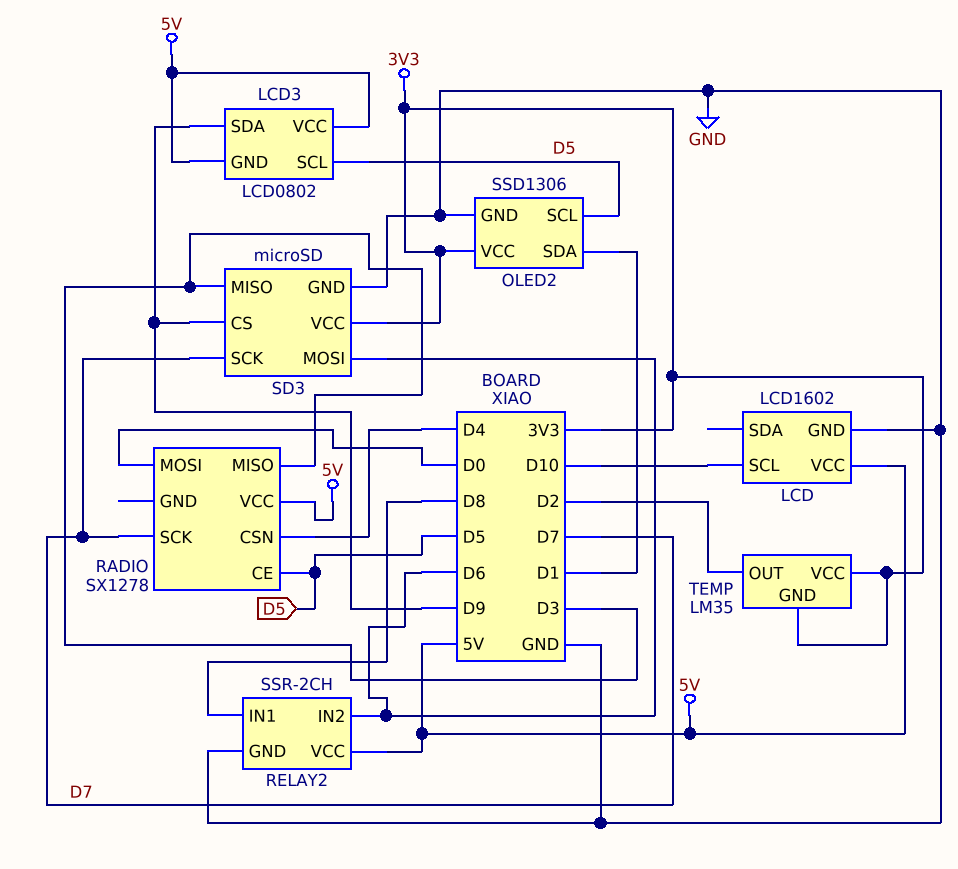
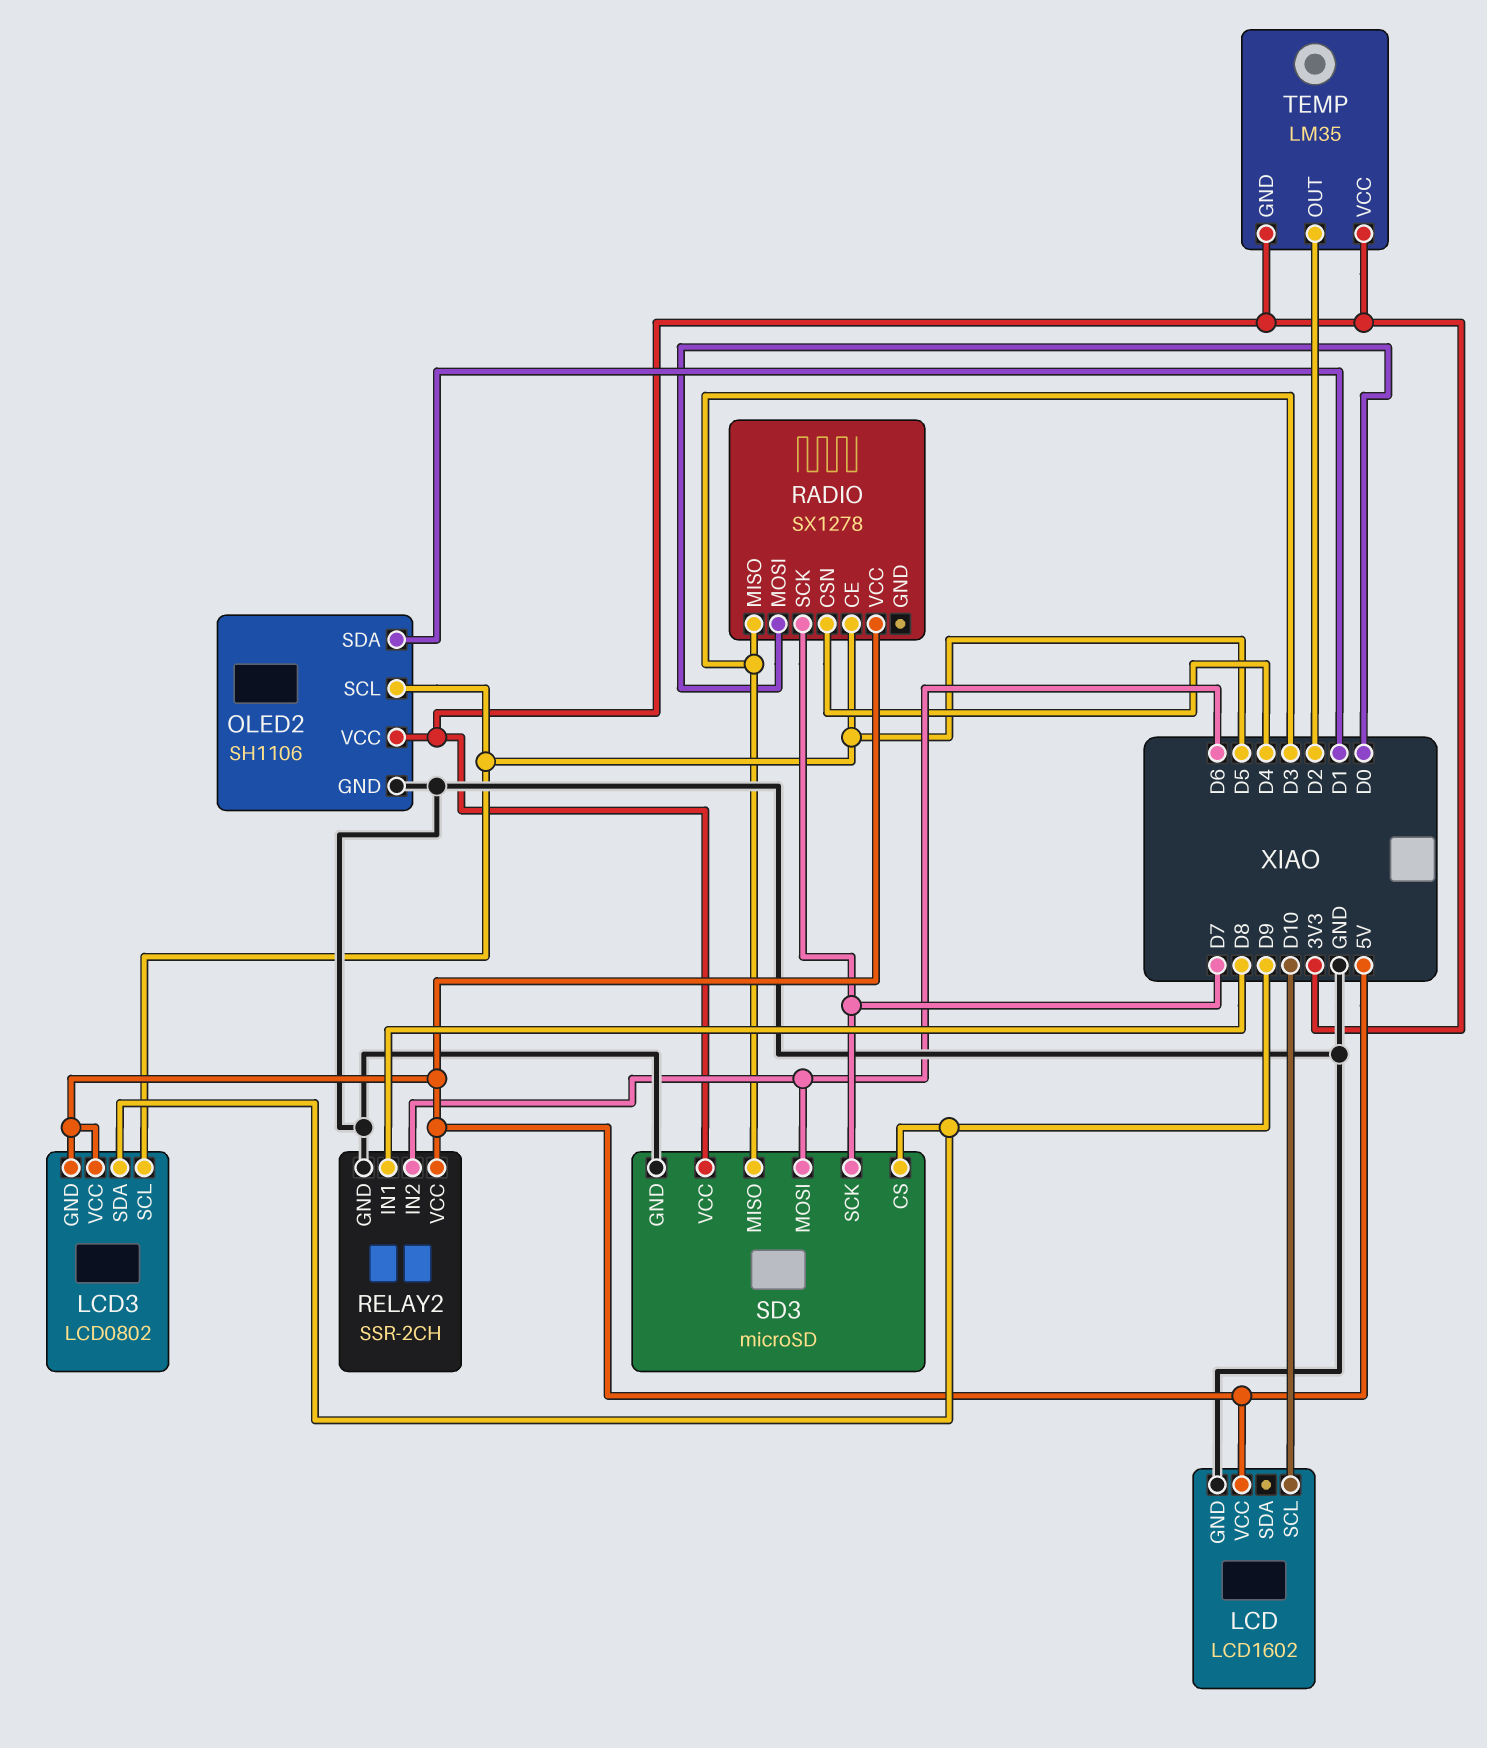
OLED2: SSD1306 -> SH1106

